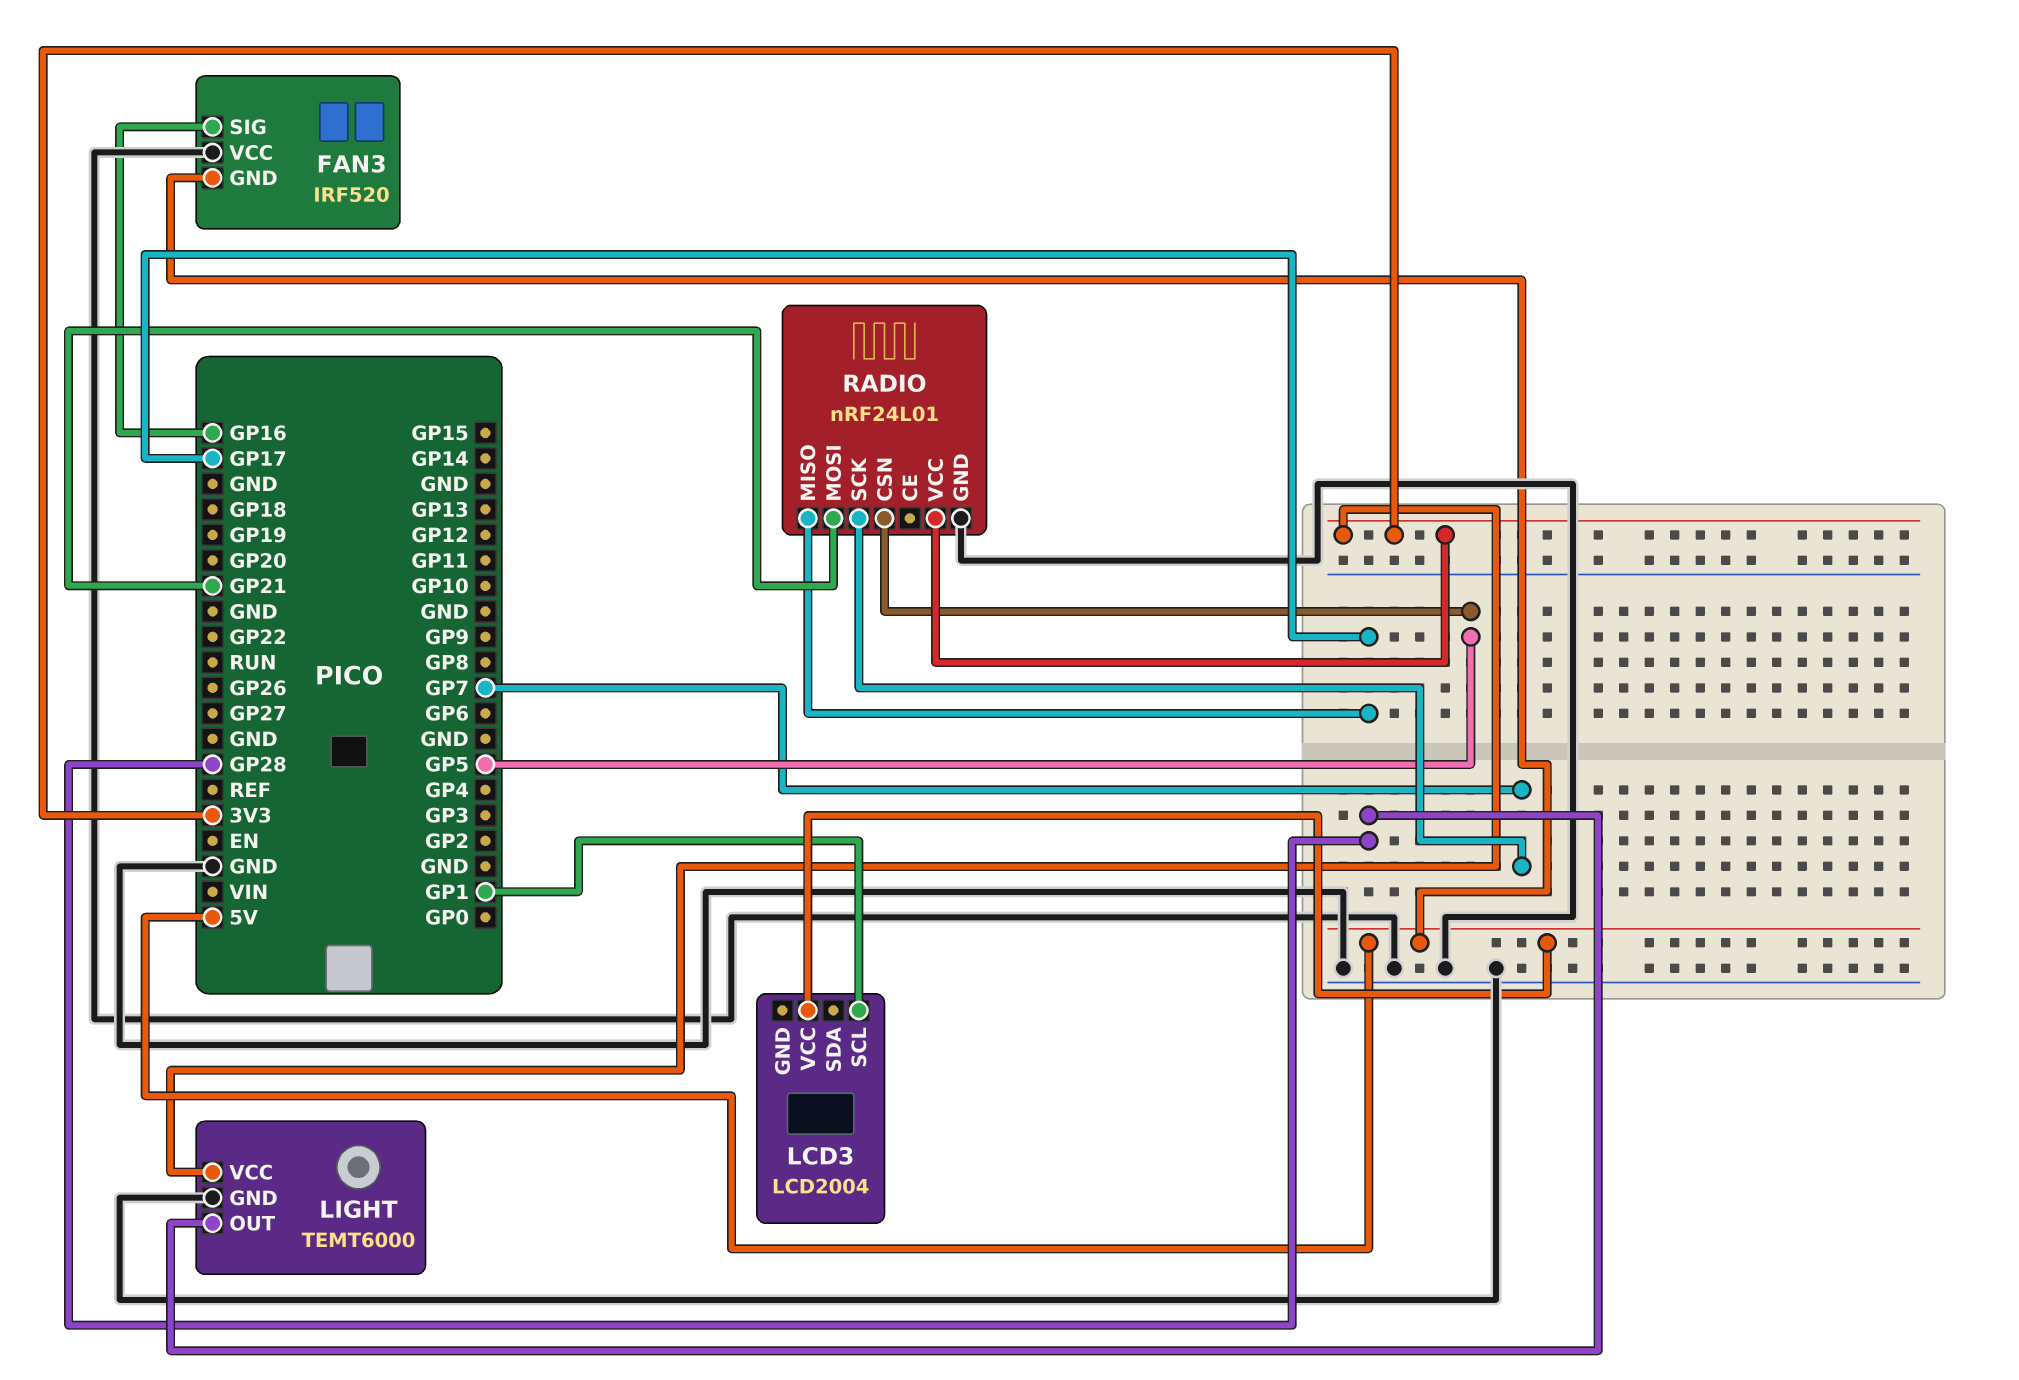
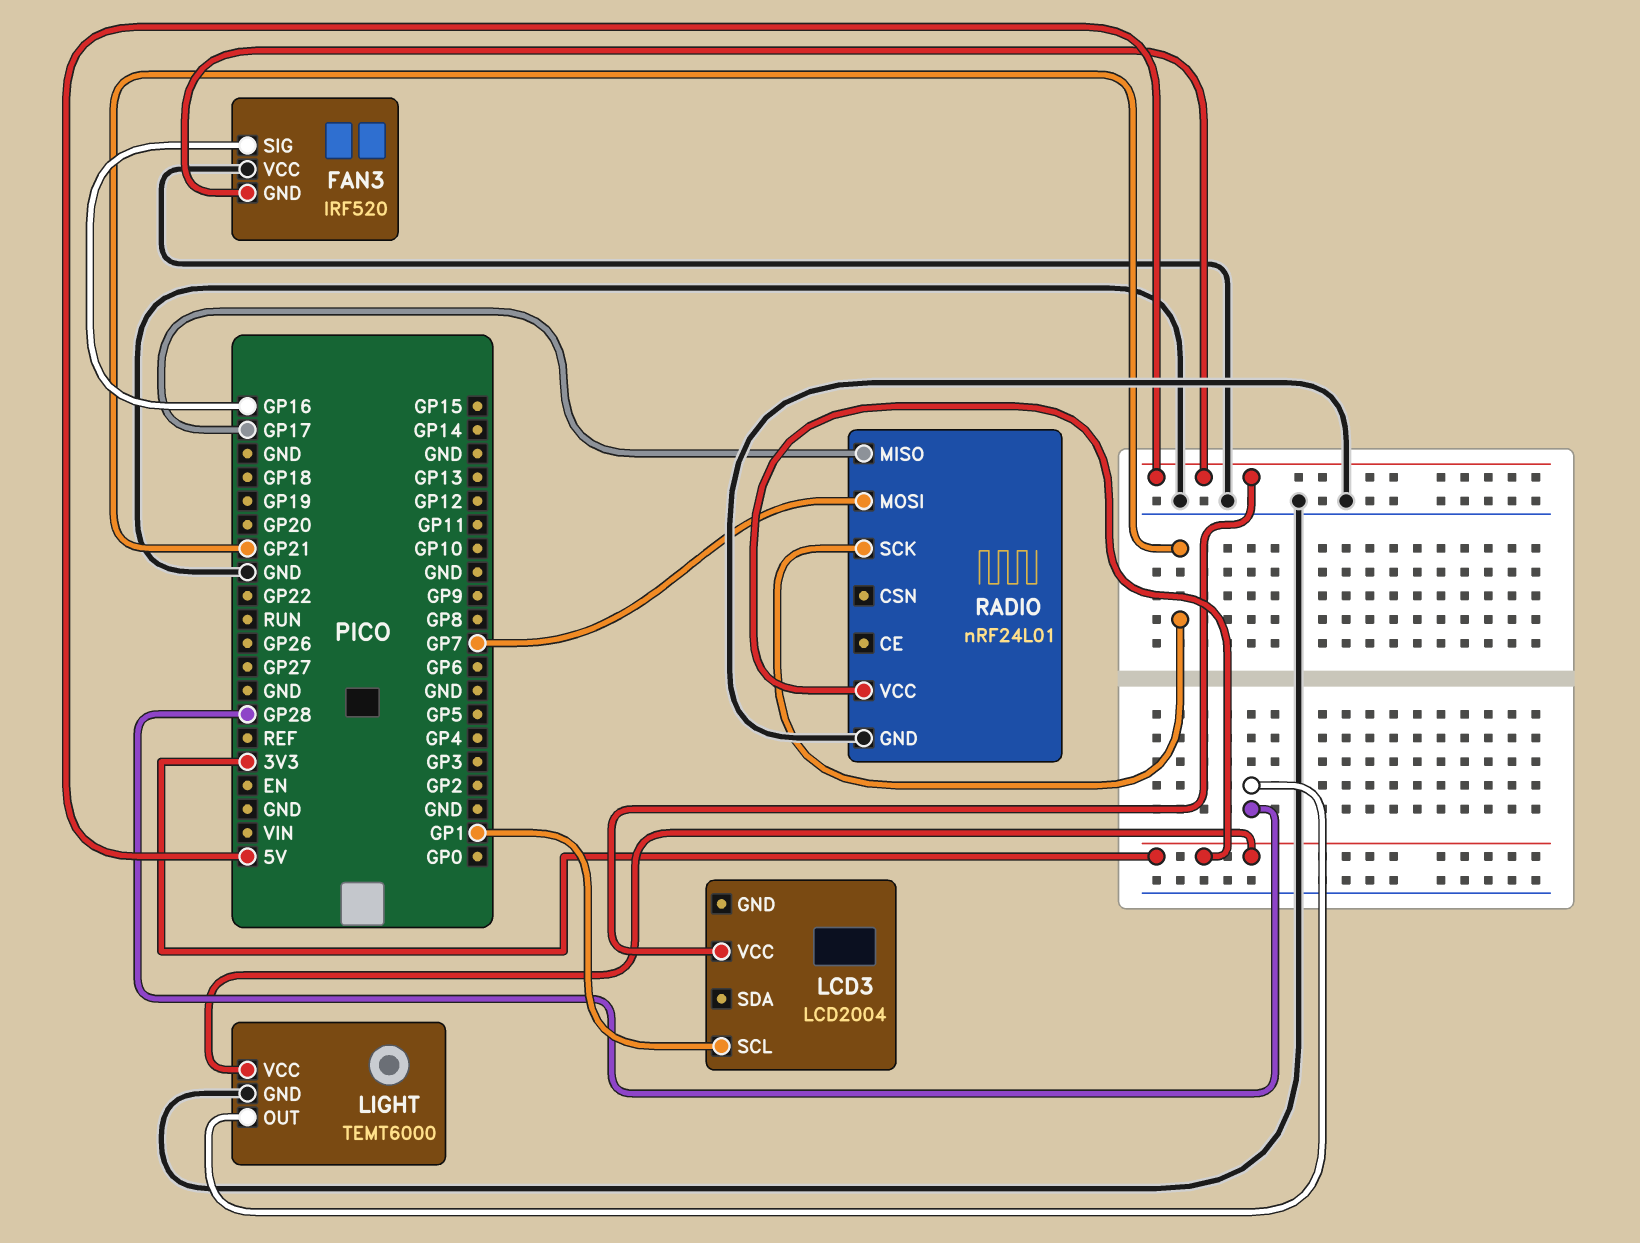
RADIO pin CSN: GP5 -> none
RADIO pin MOSI: GP21 -> GP7
RADIO pin SCK: GP7 -> GP21

